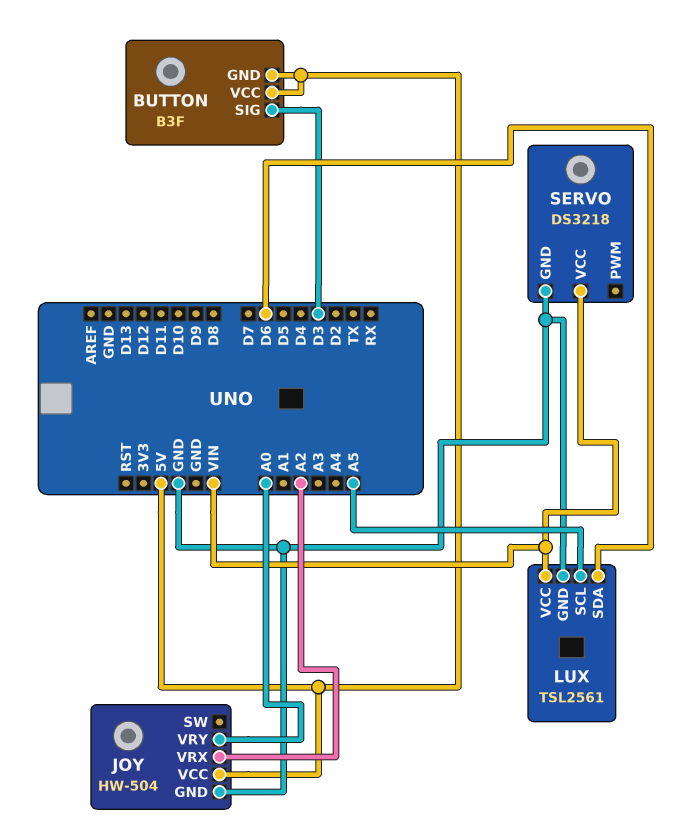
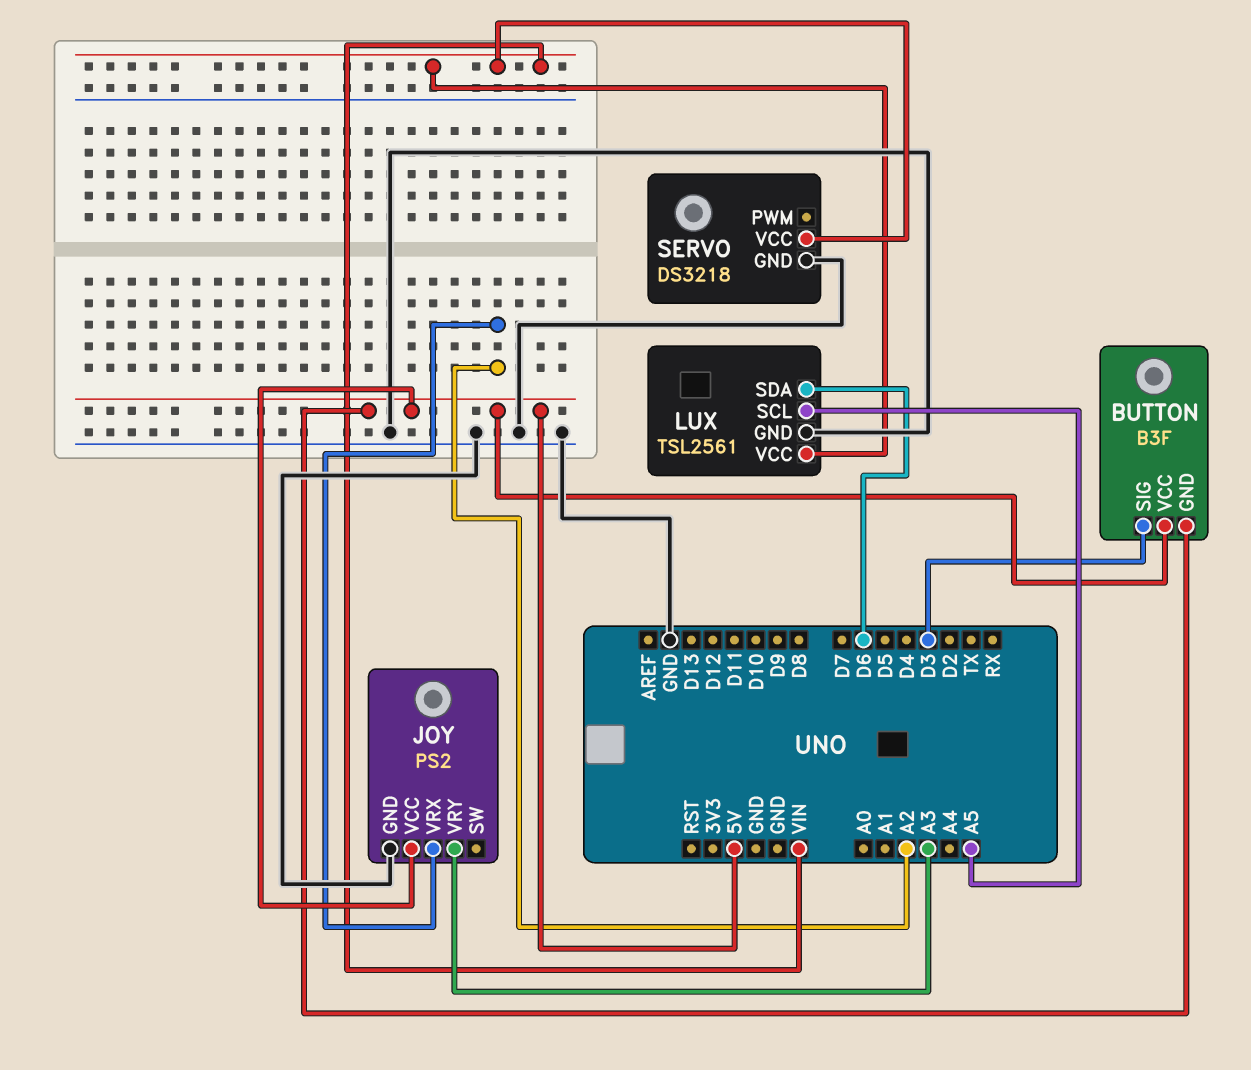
JOY: HW-504 -> PS2
JOY pin VRY: A0 -> A3

